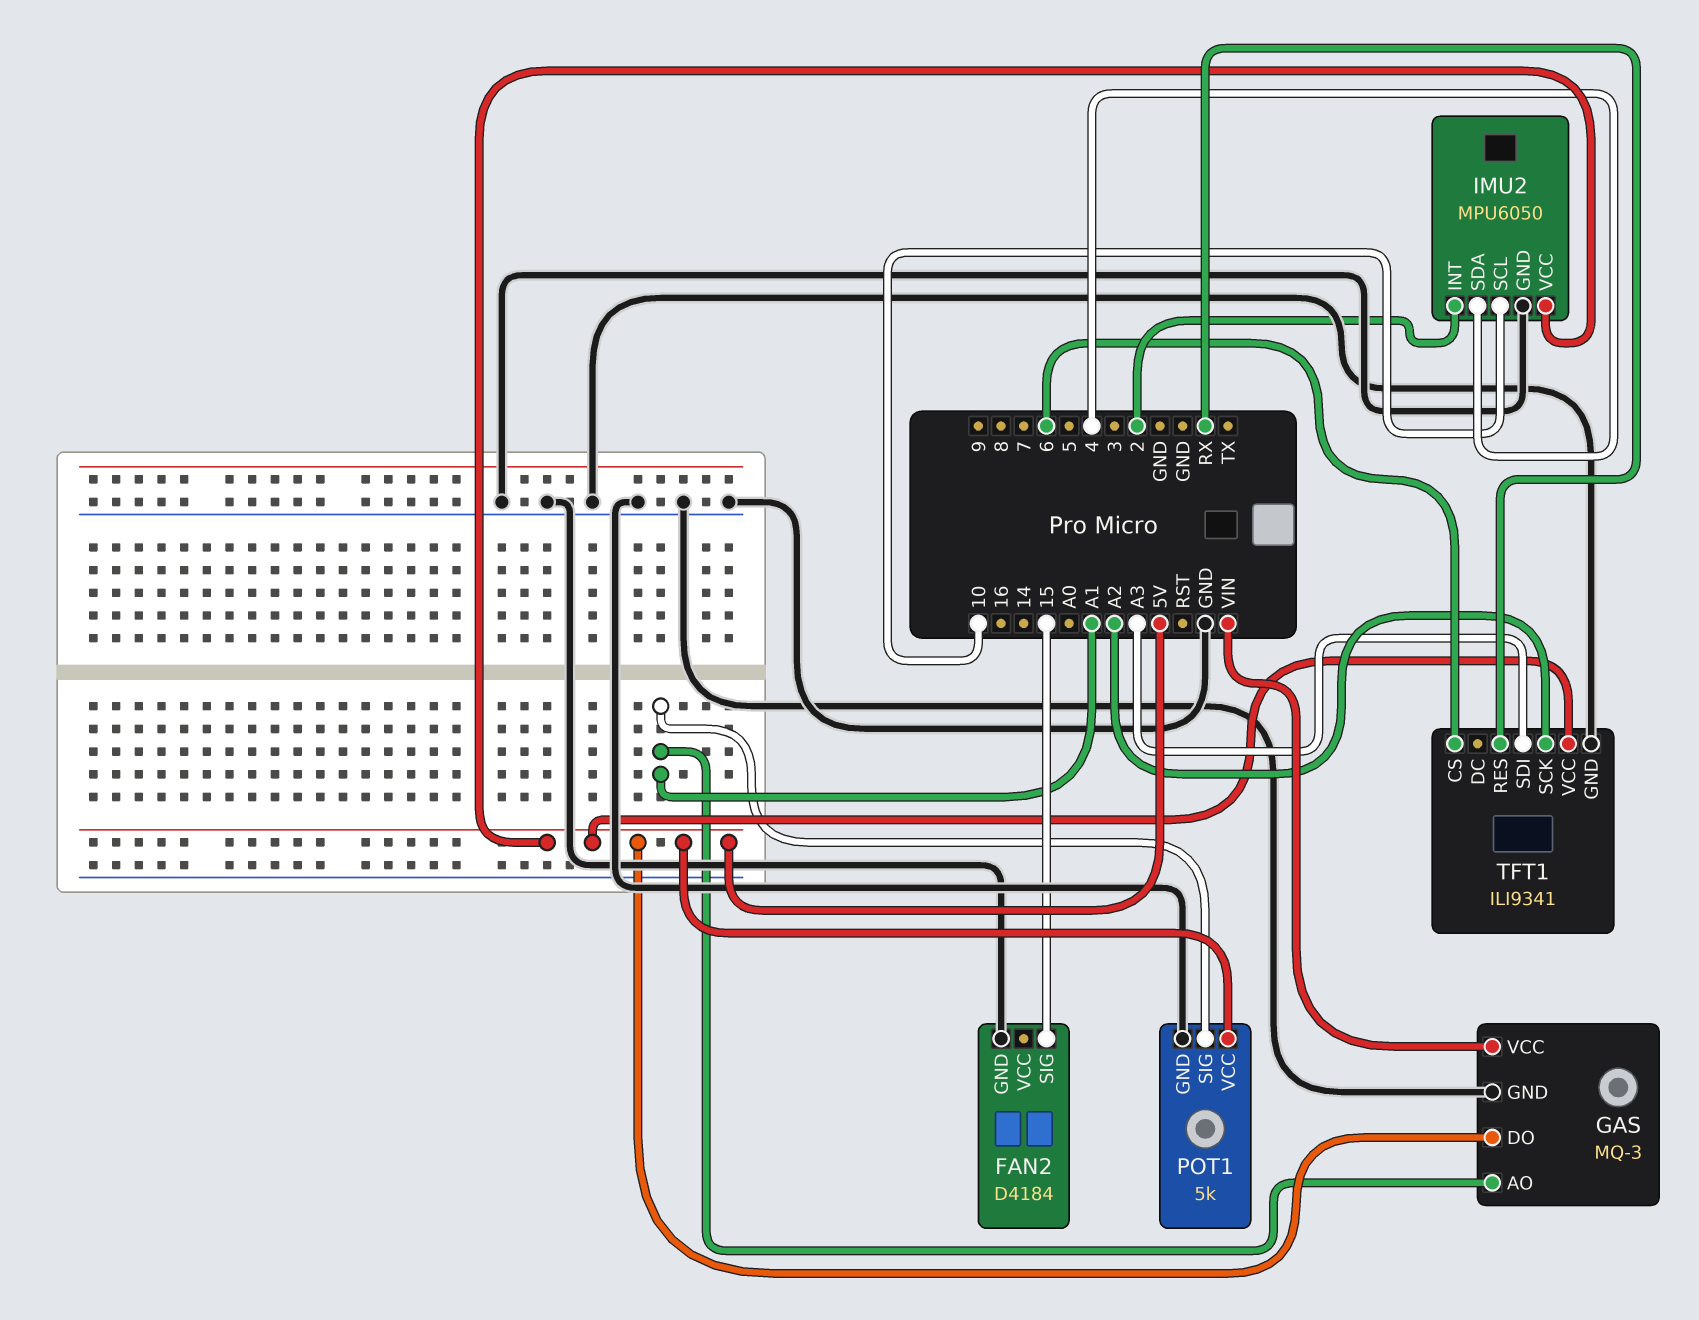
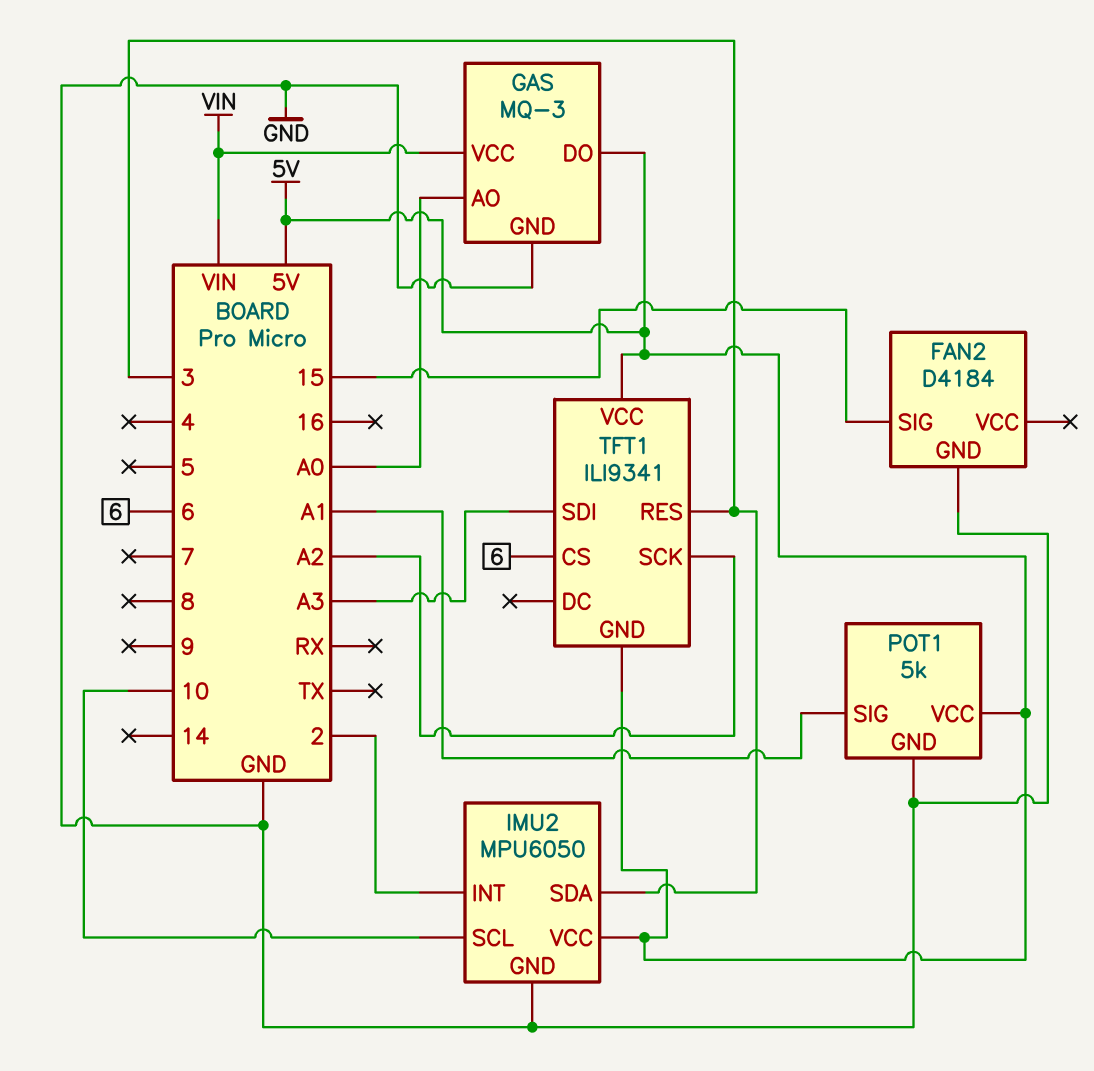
GAS pin AO: A1 -> A0
IMU2 pin SDA: 4 -> 3
TFT1 pin GND: GND -> 5V
TFT1 pin RES: RX -> 3

